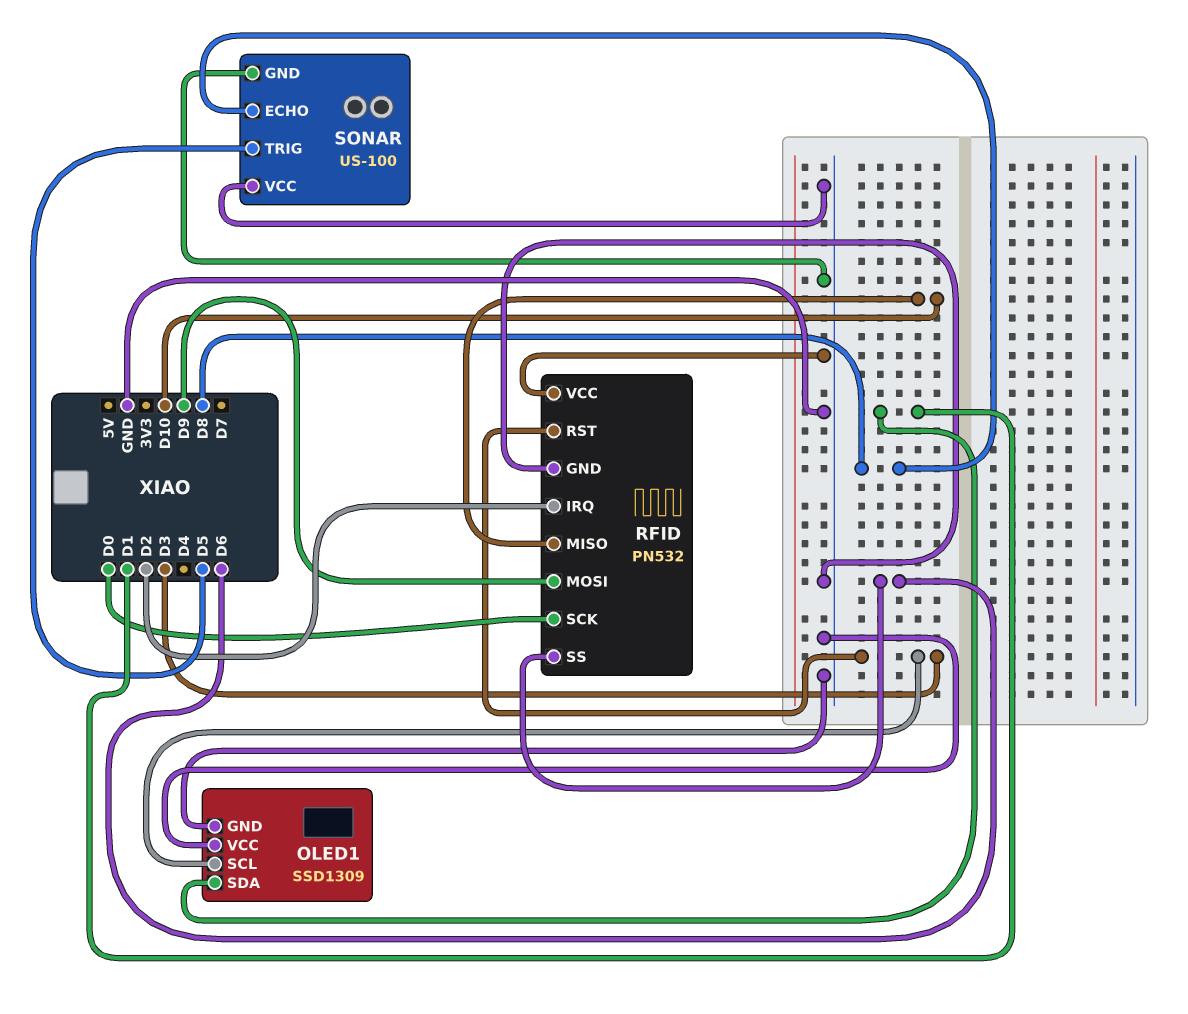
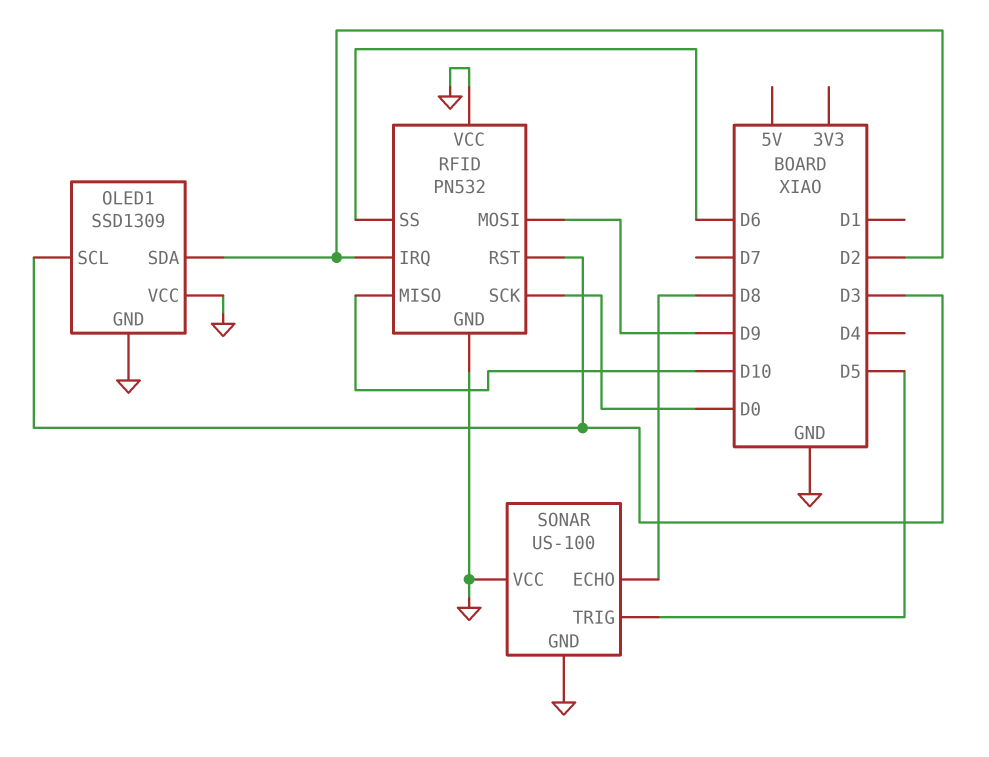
OLED1 pin SDA: D1 -> D2

